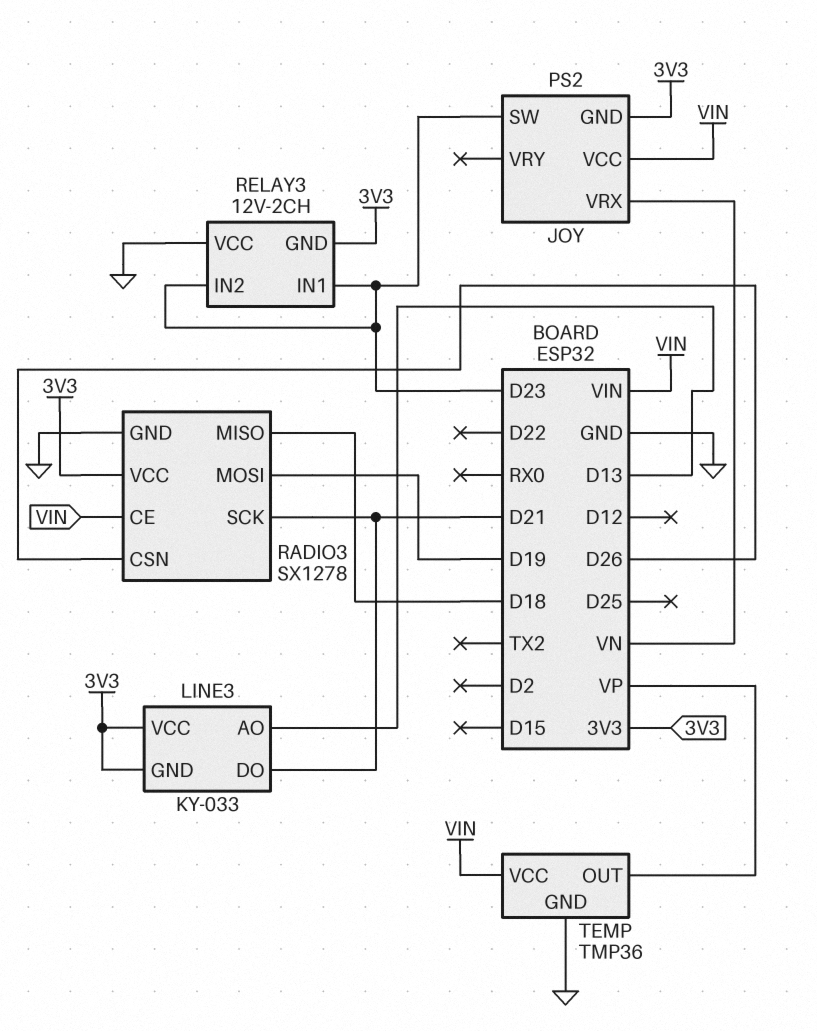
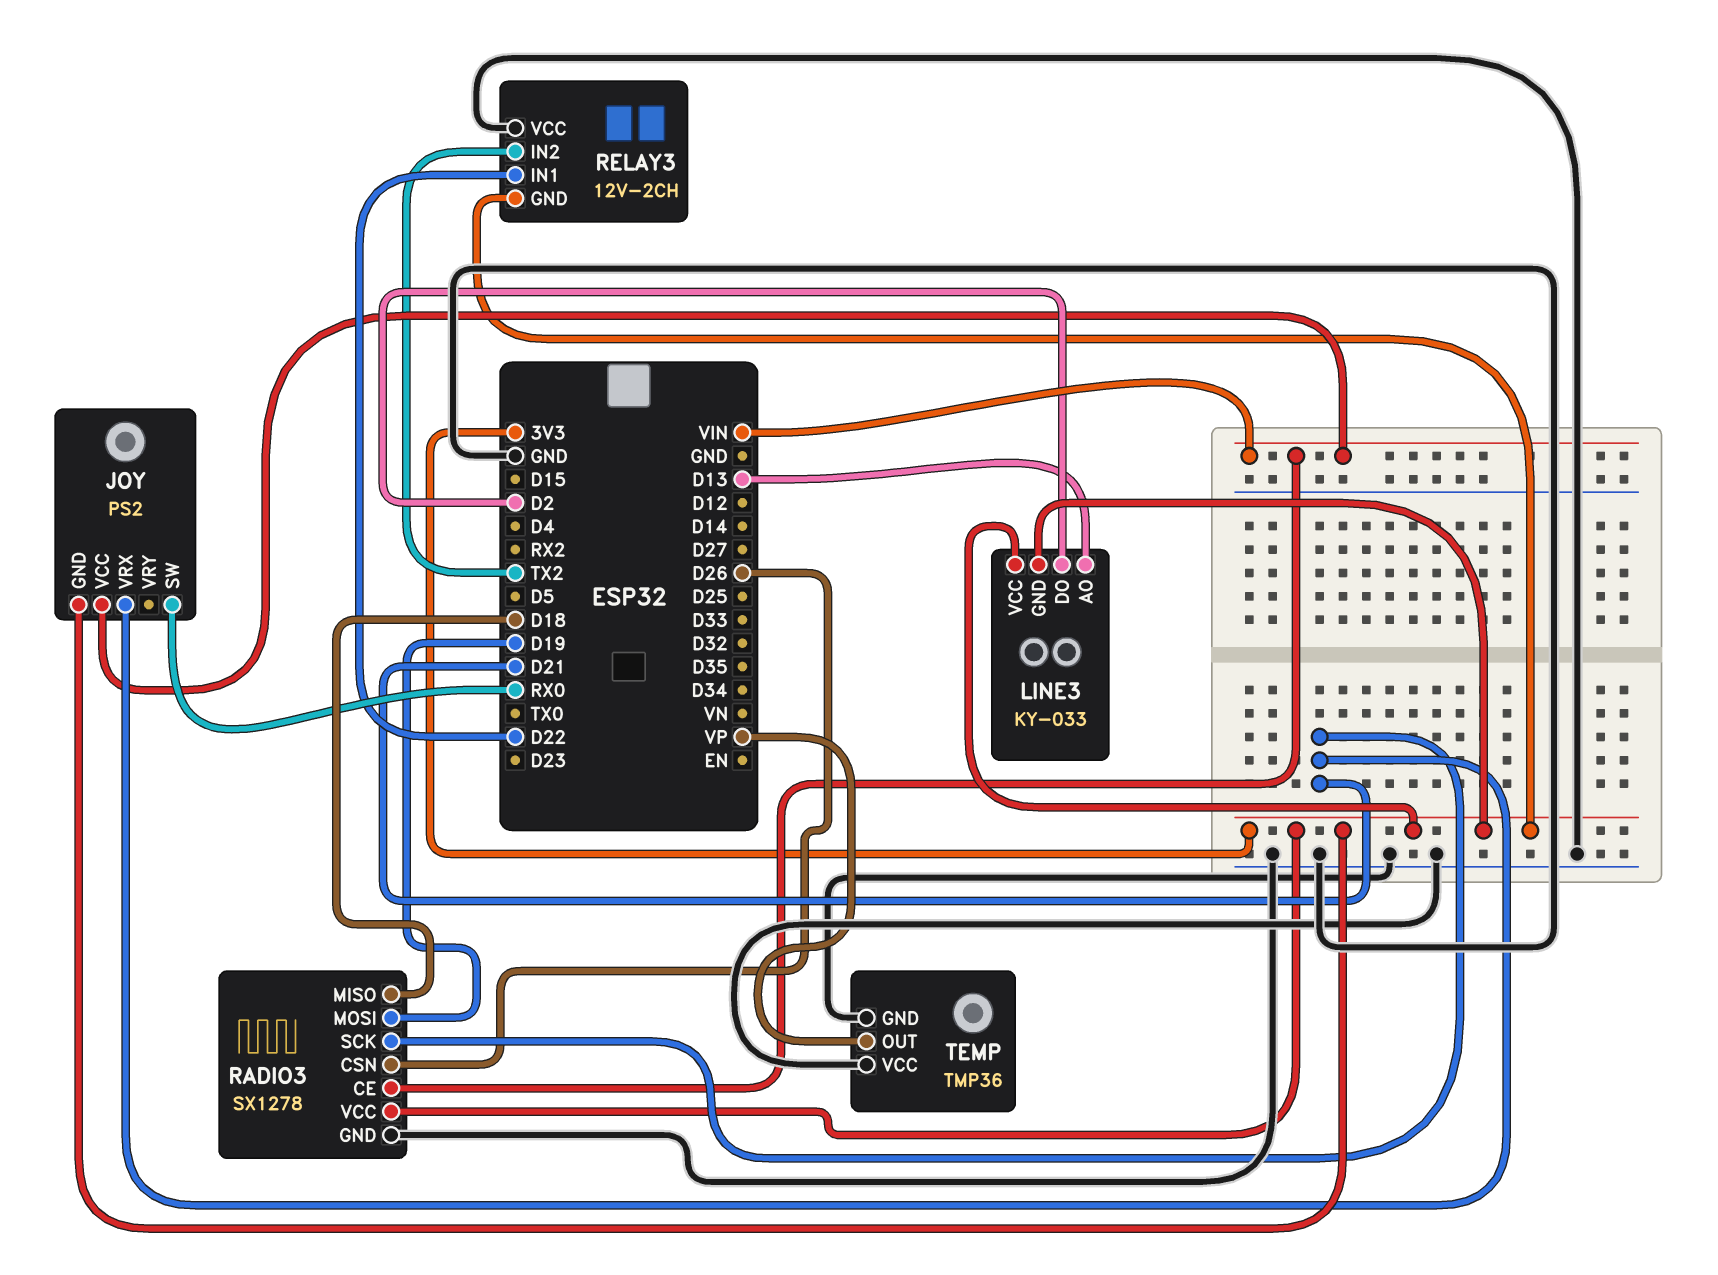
JOY pin SW: D23 -> RX0
JOY pin VRX: VN -> D21
LINE3 pin DO: D21 -> D2
RELAY3 pin IN1: D23 -> D22
RELAY3 pin IN2: D23 -> TX2
TEMP pin VCC: VIN -> GND

